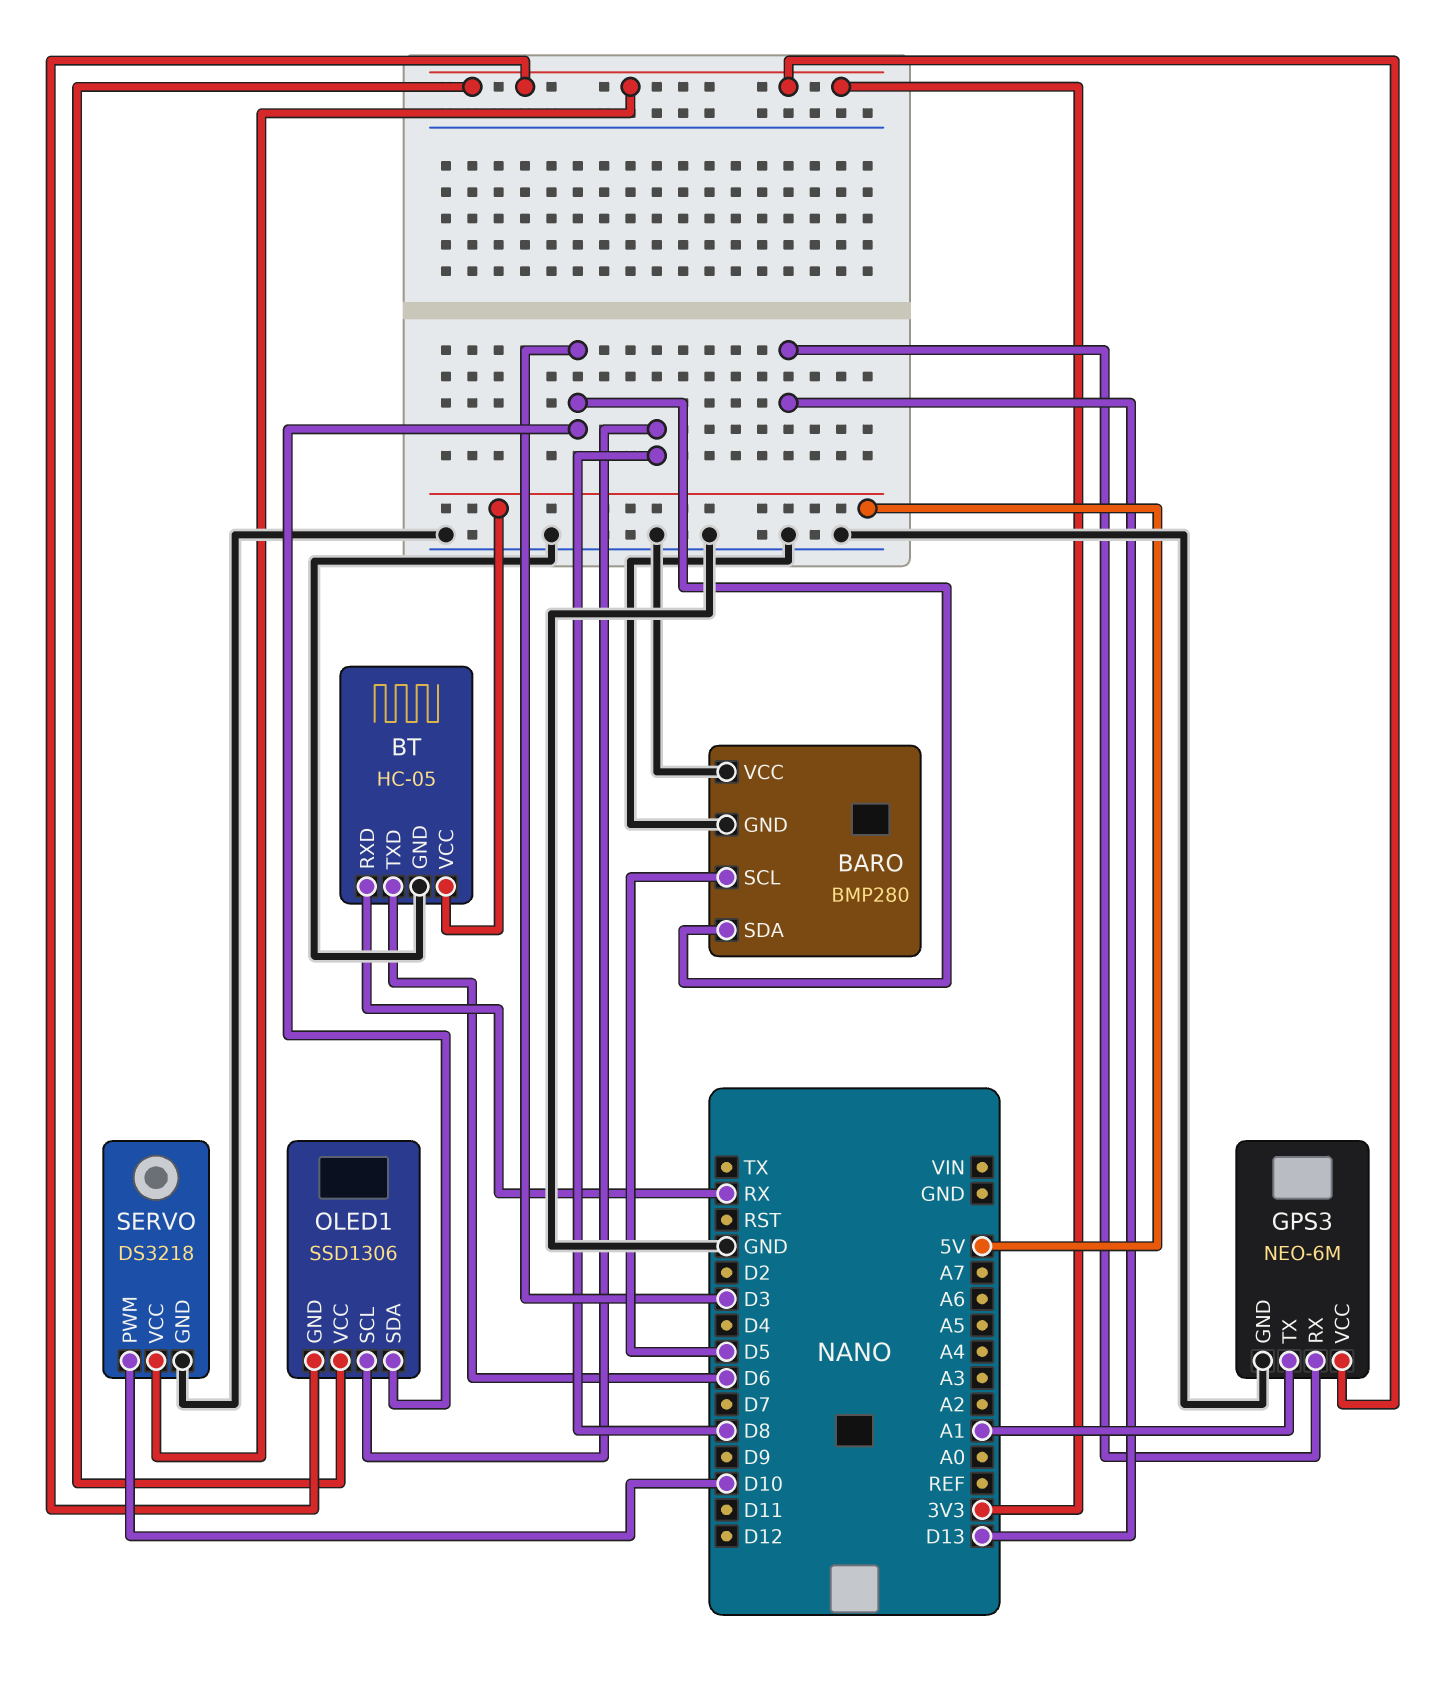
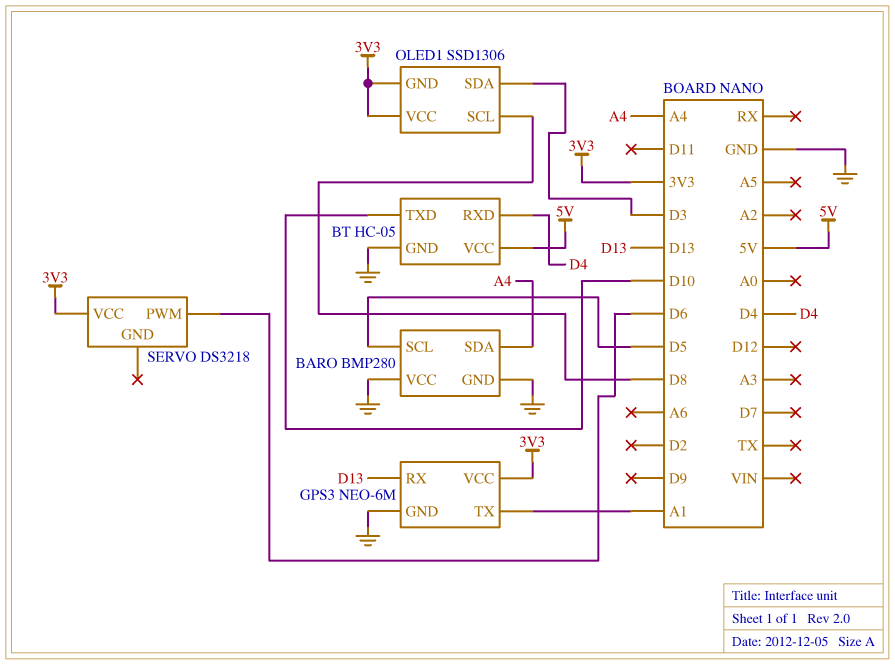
BARO pin SDA: D3 -> A4
BT pin RXD: RX -> D4
BT pin TXD: D6 -> D10
SERVO pin GND: GND -> none
SERVO pin PWM: D10 -> D6

